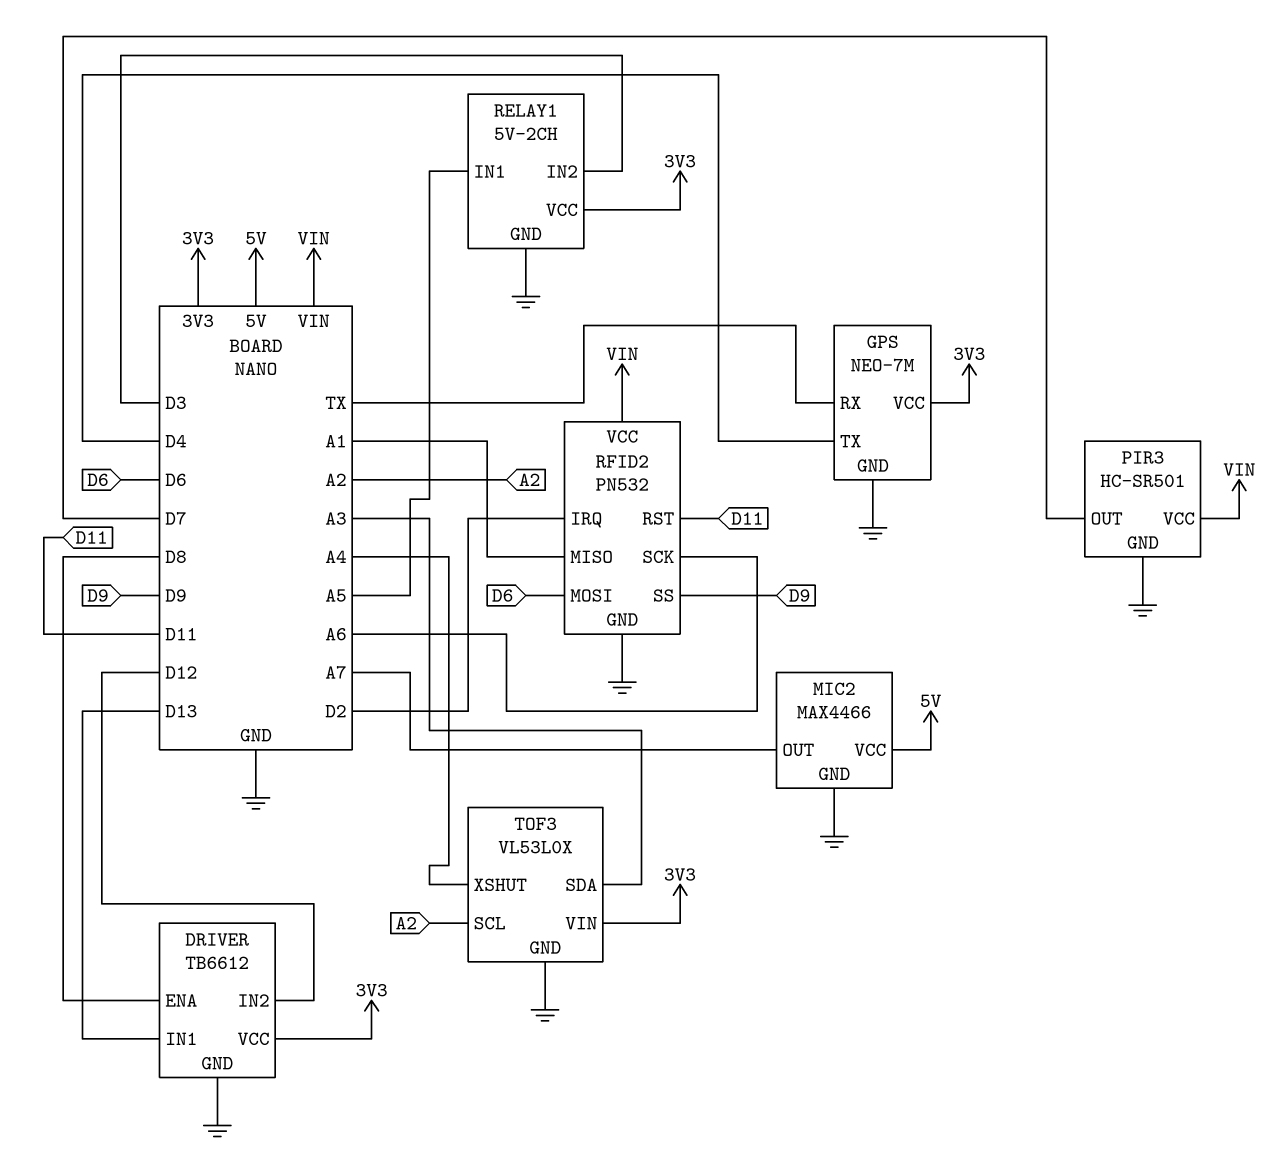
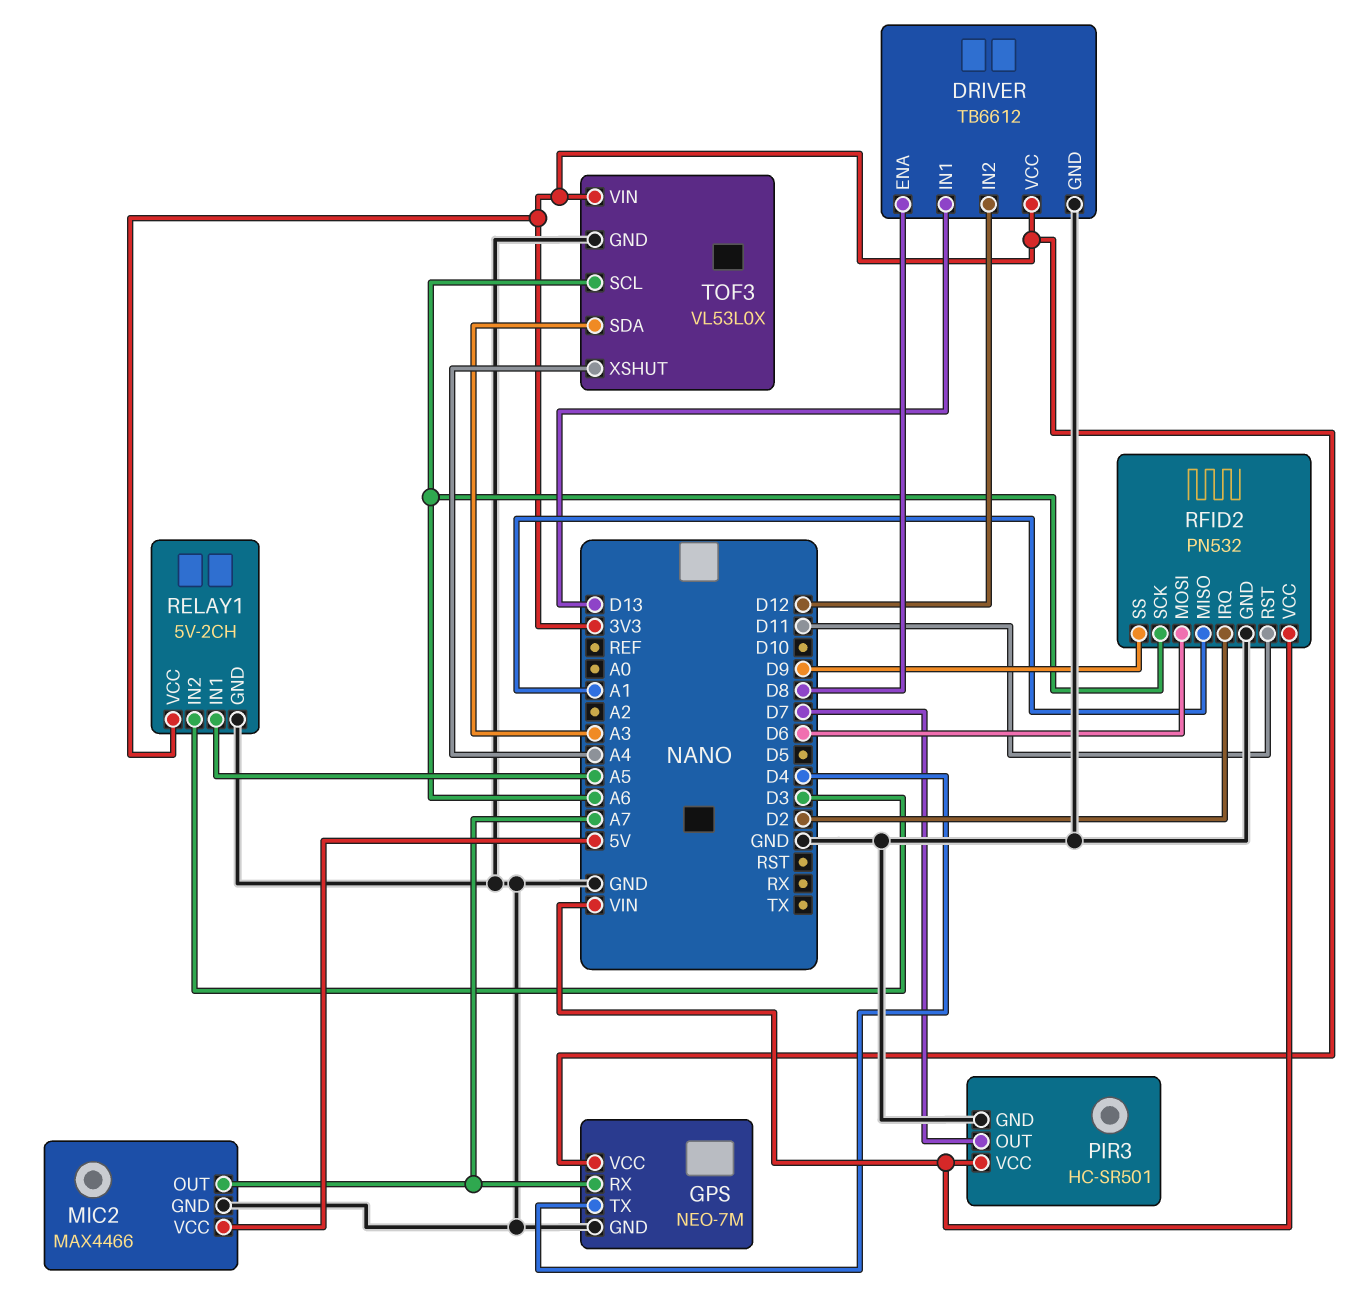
GPS pin RX: TX -> A7
TOF3 pin SCL: A2 -> A6

